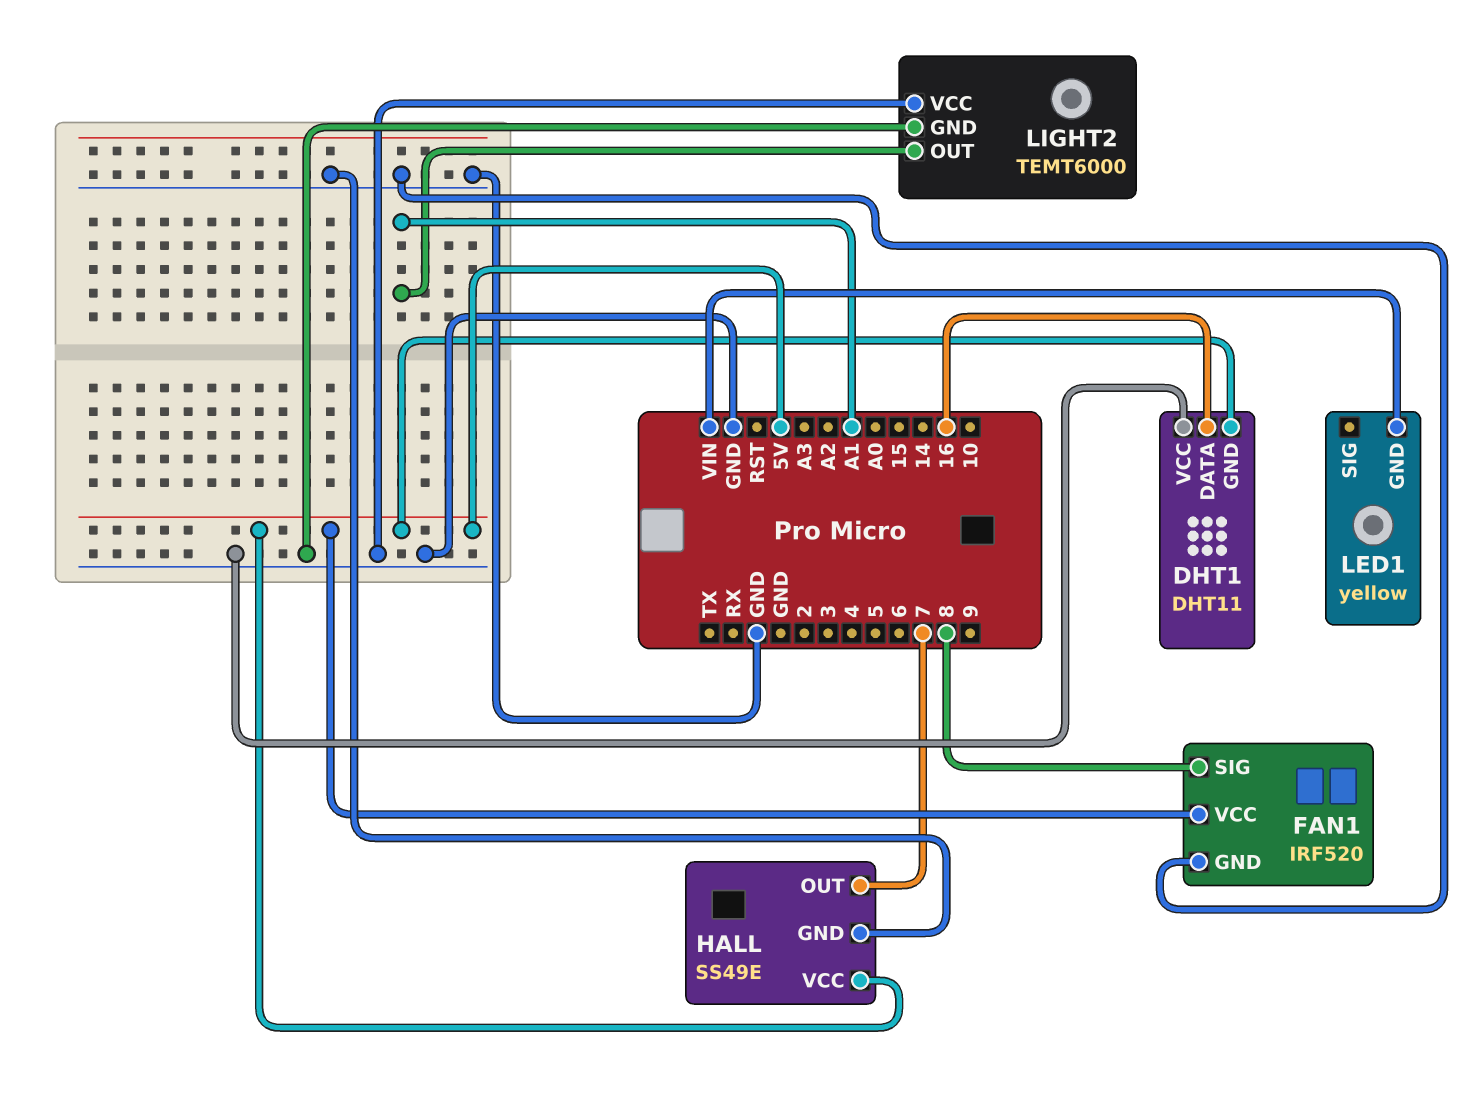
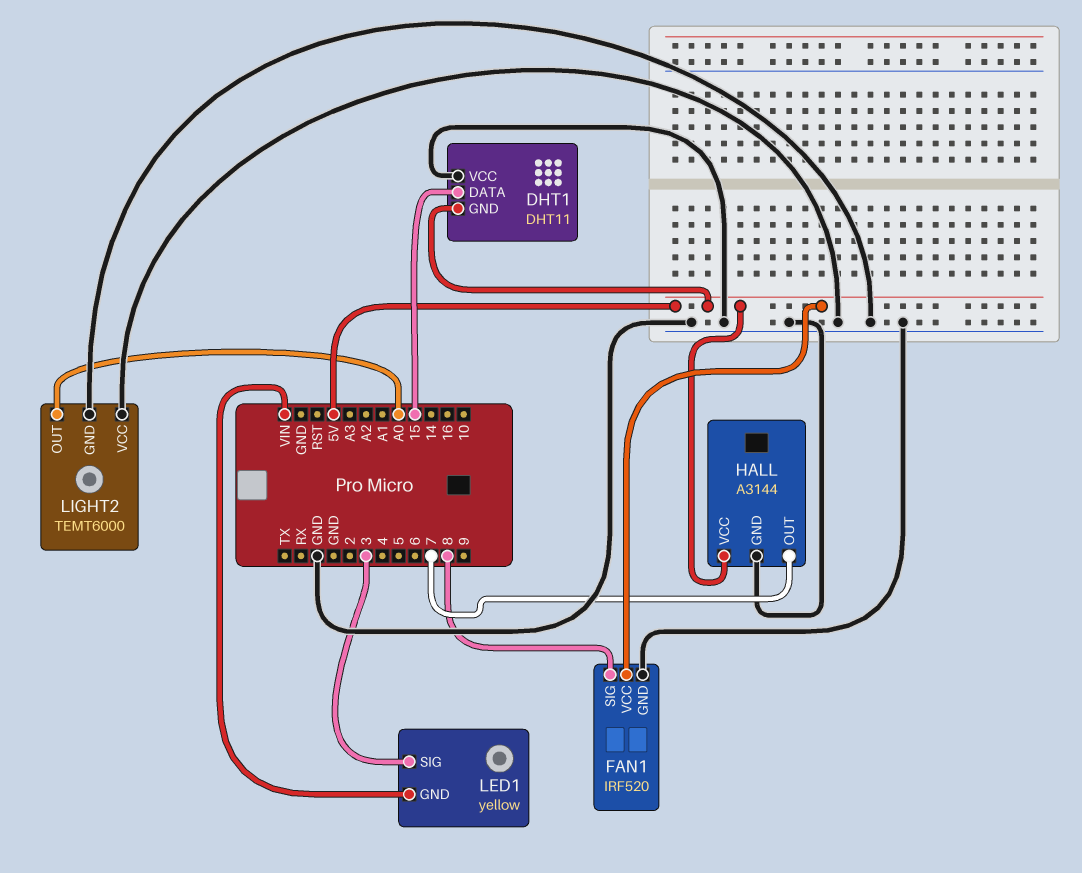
DHT1 pin DATA: 16 -> 15
HALL: SS49E -> A3144
LED1 pin SIG: none -> 3
LIGHT2 pin OUT: A1 -> A0

